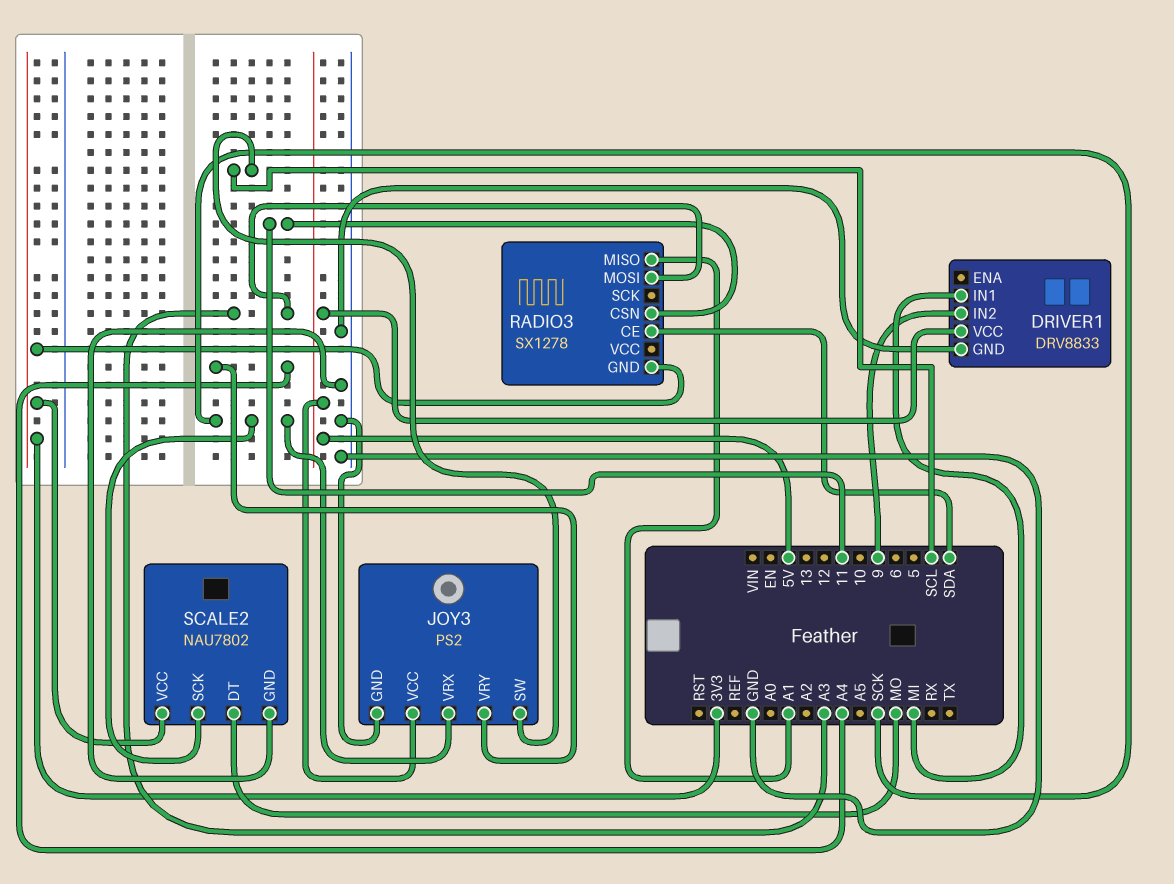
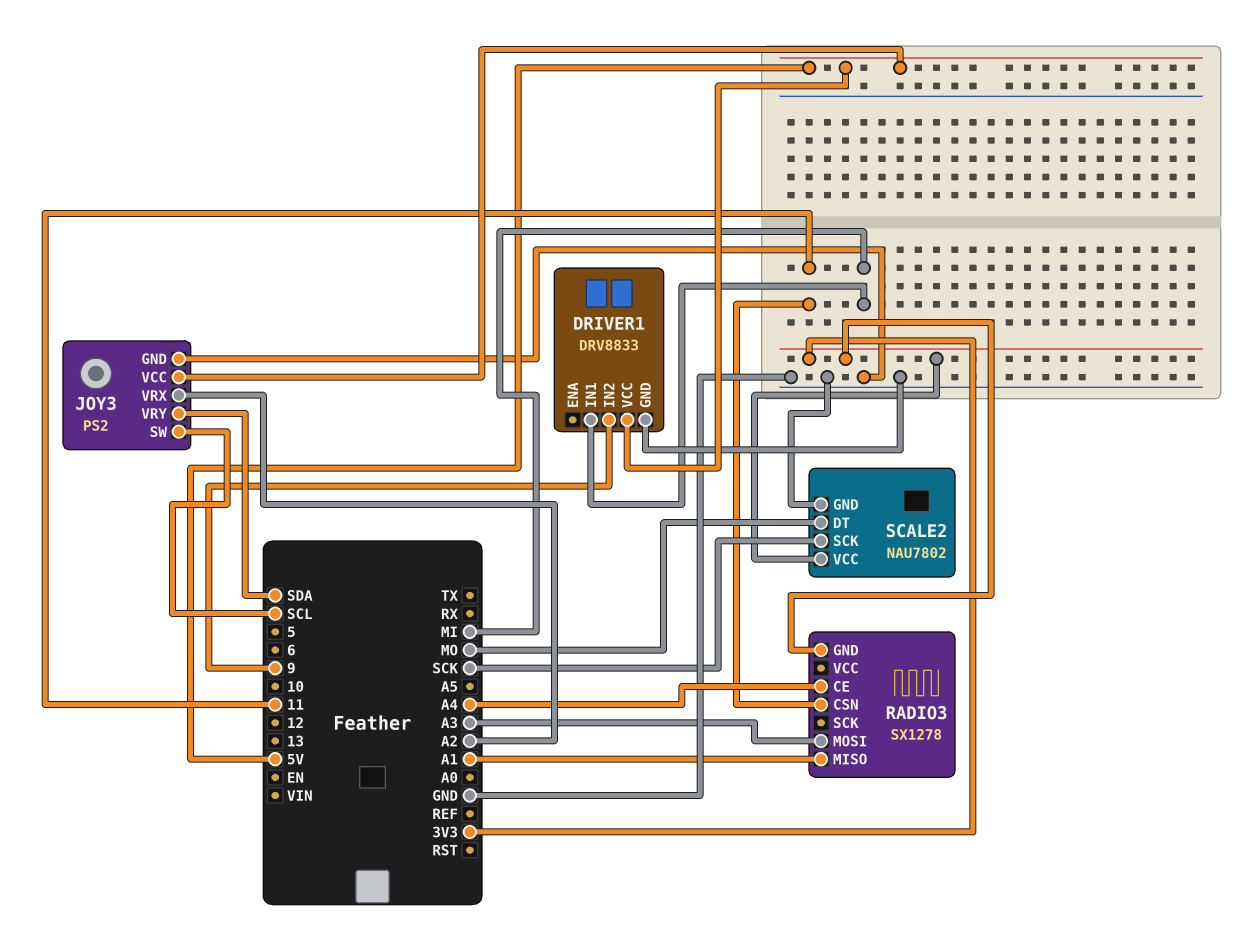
JOY3 pin VRX: SCK -> A2
JOY3 pin VRY: A4 -> SDA
RADIO3 pin CE: SDA -> A4

